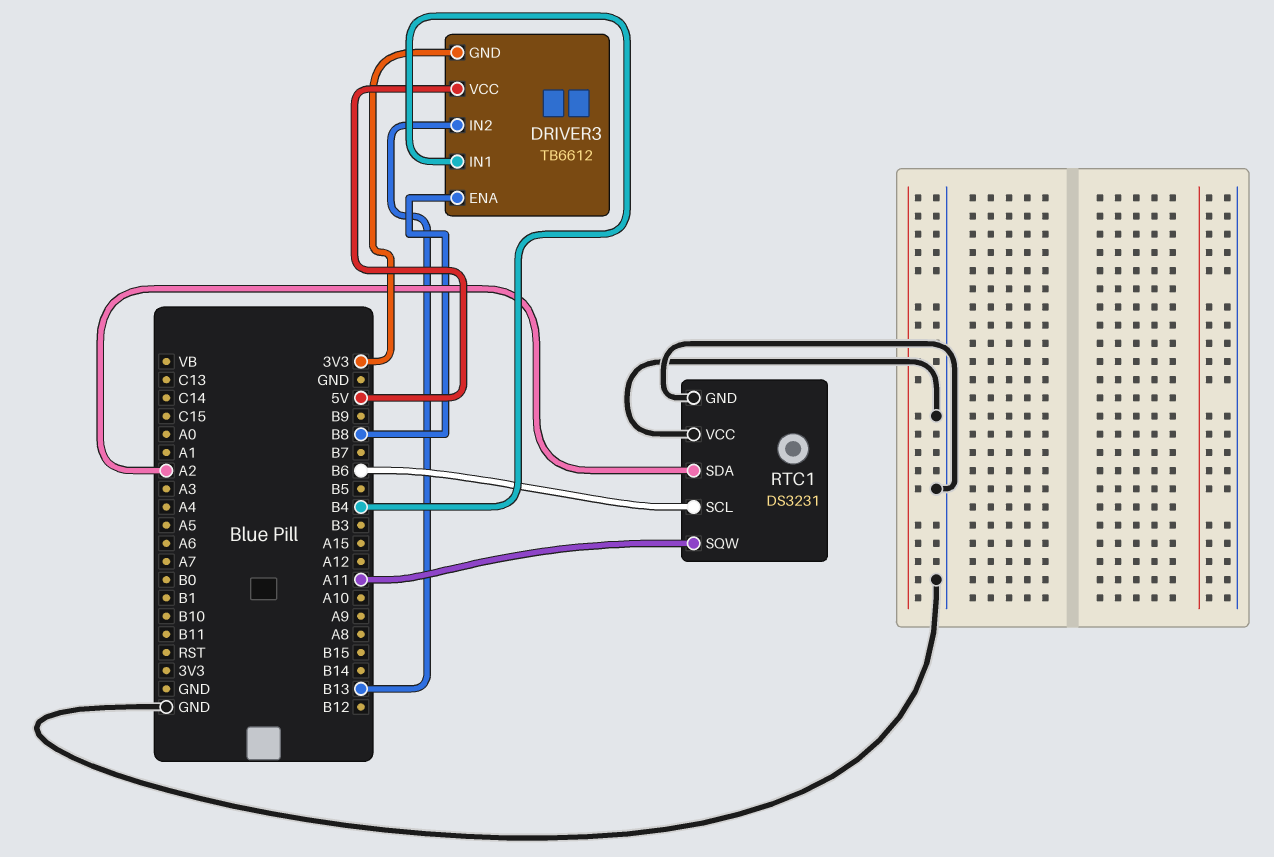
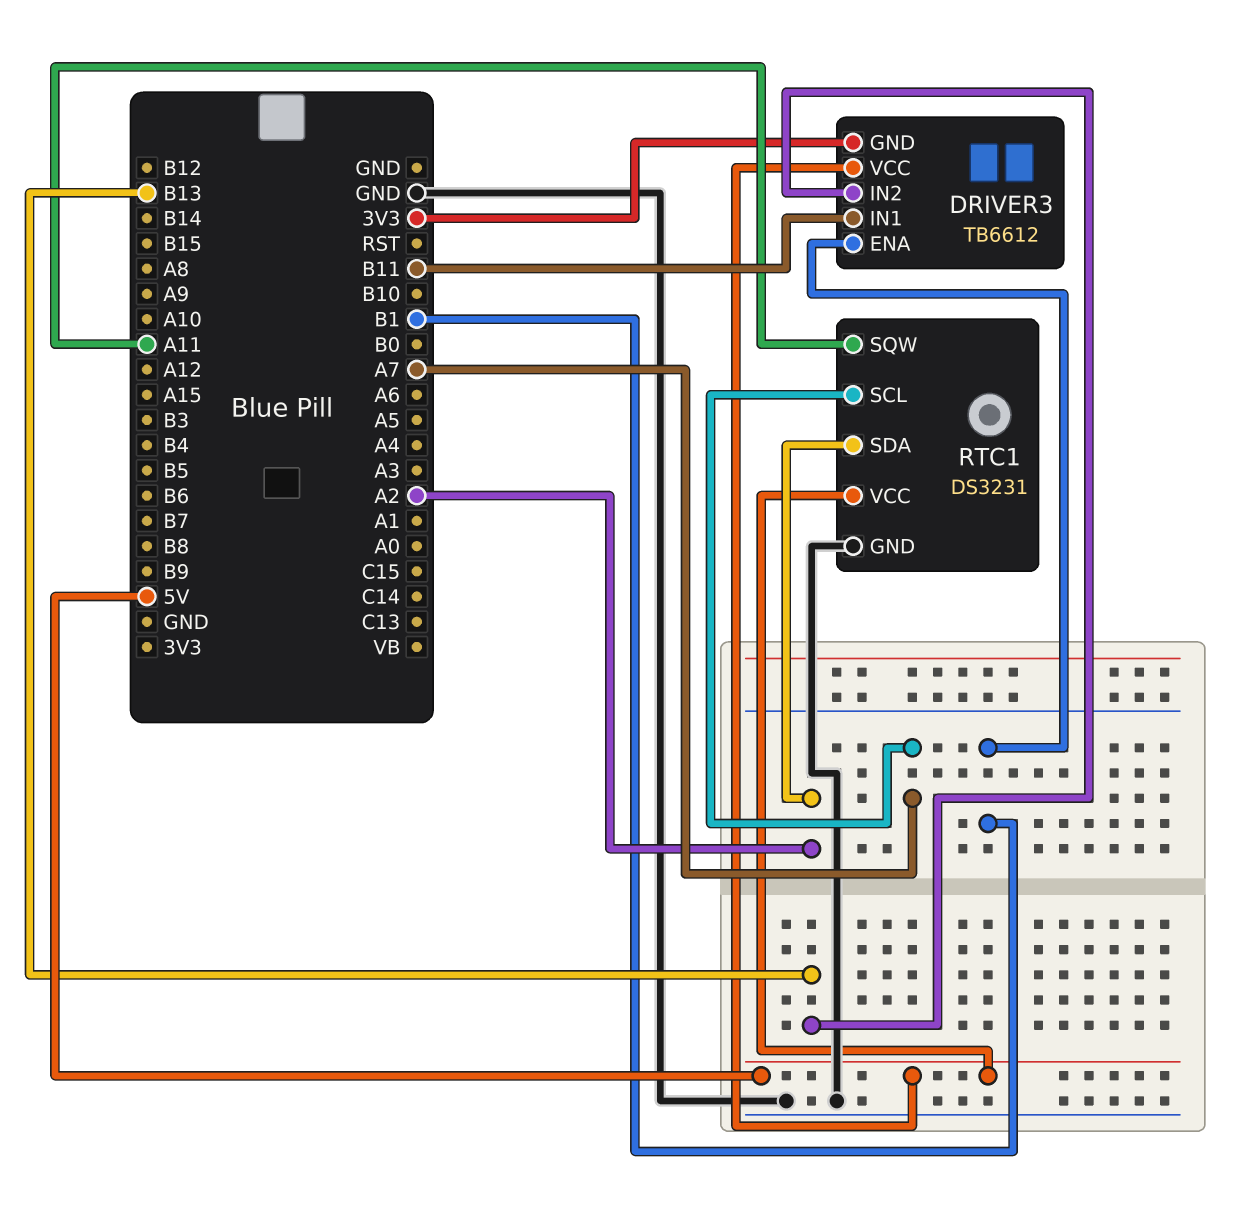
DRIVER3 pin ENA: B8 -> B1
DRIVER3 pin IN1: B4 -> B11
RTC1 pin SCL: B6 -> A7
RTC1 pin VCC: GND -> 5V

